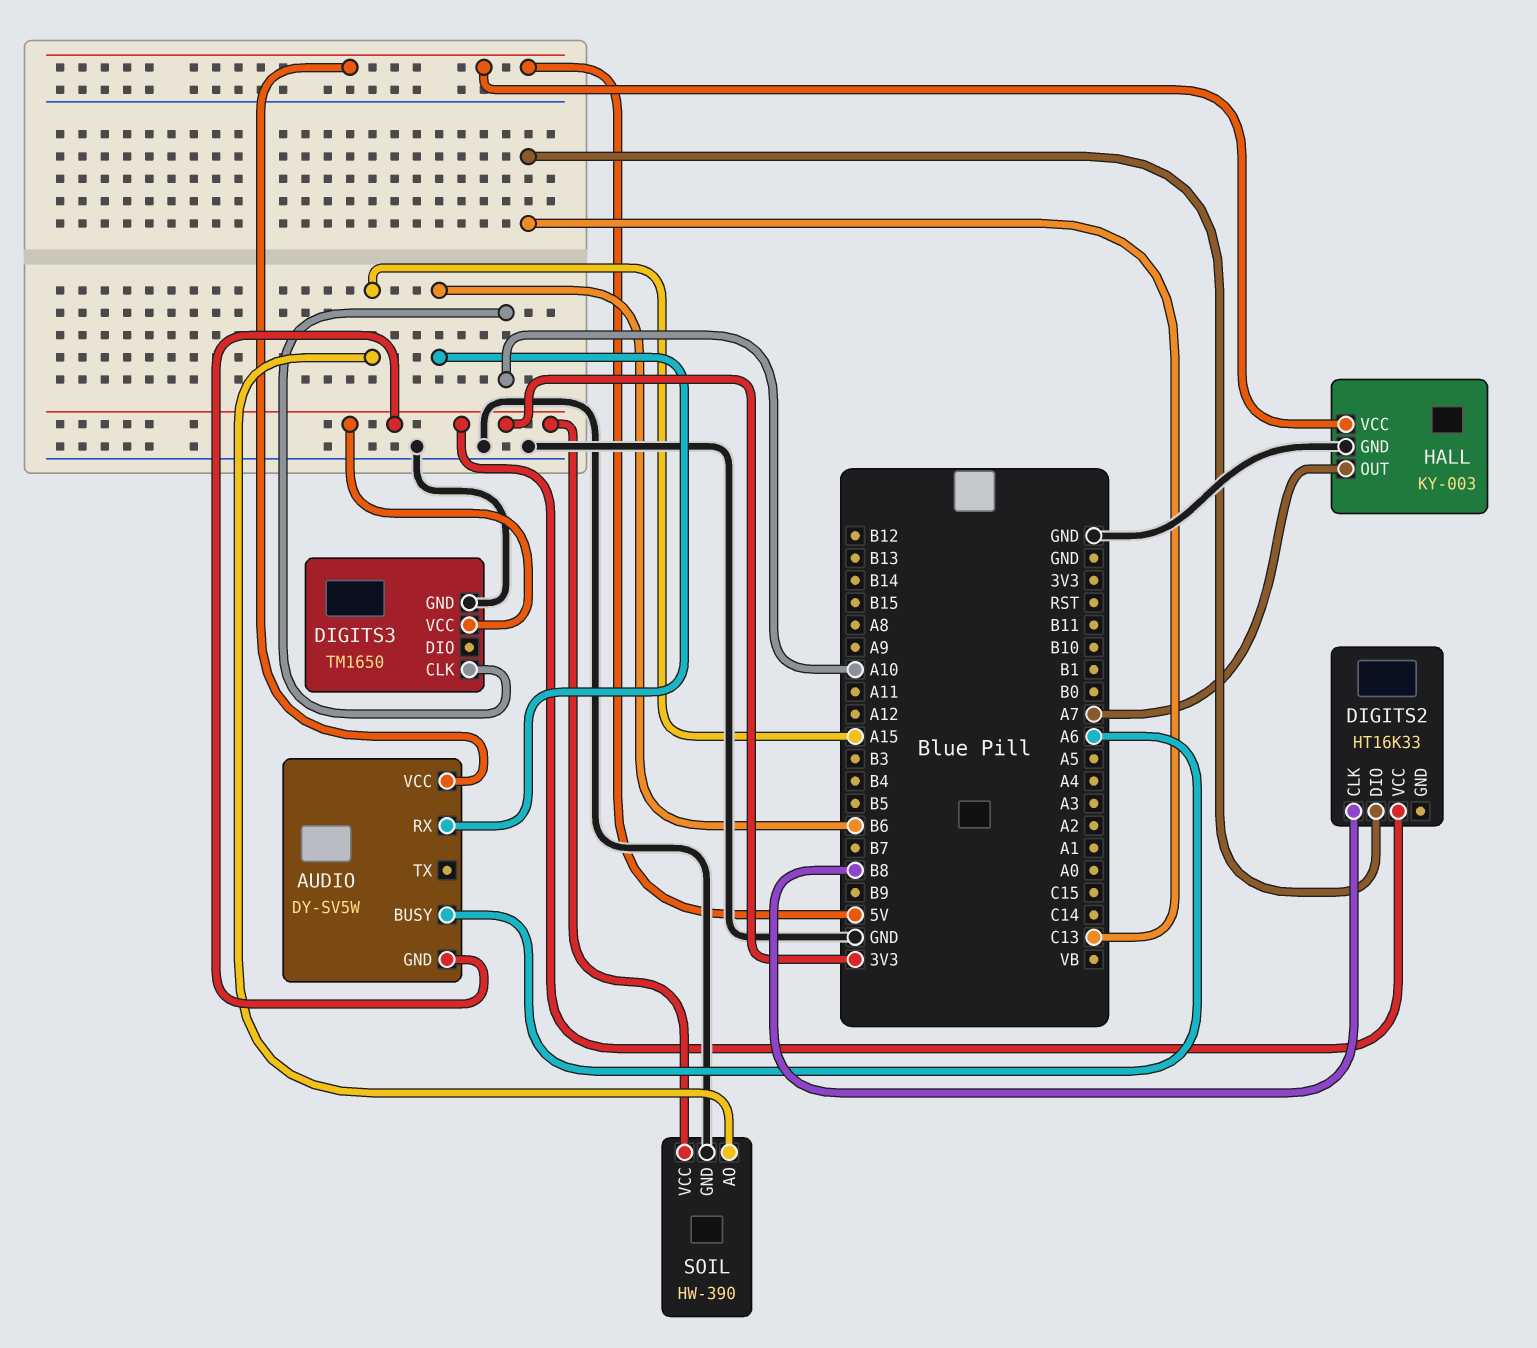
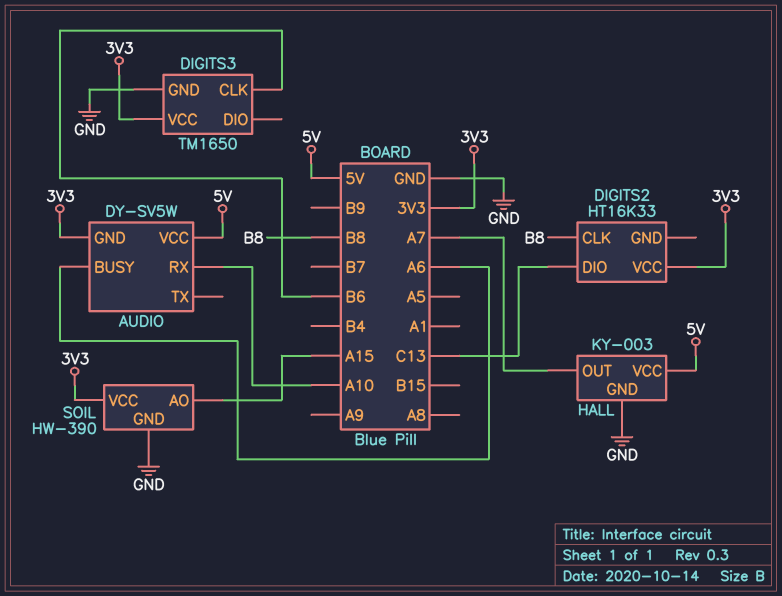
AUDIO pin RX: B6 -> A10
DIGITS3 pin CLK: A10 -> B6

